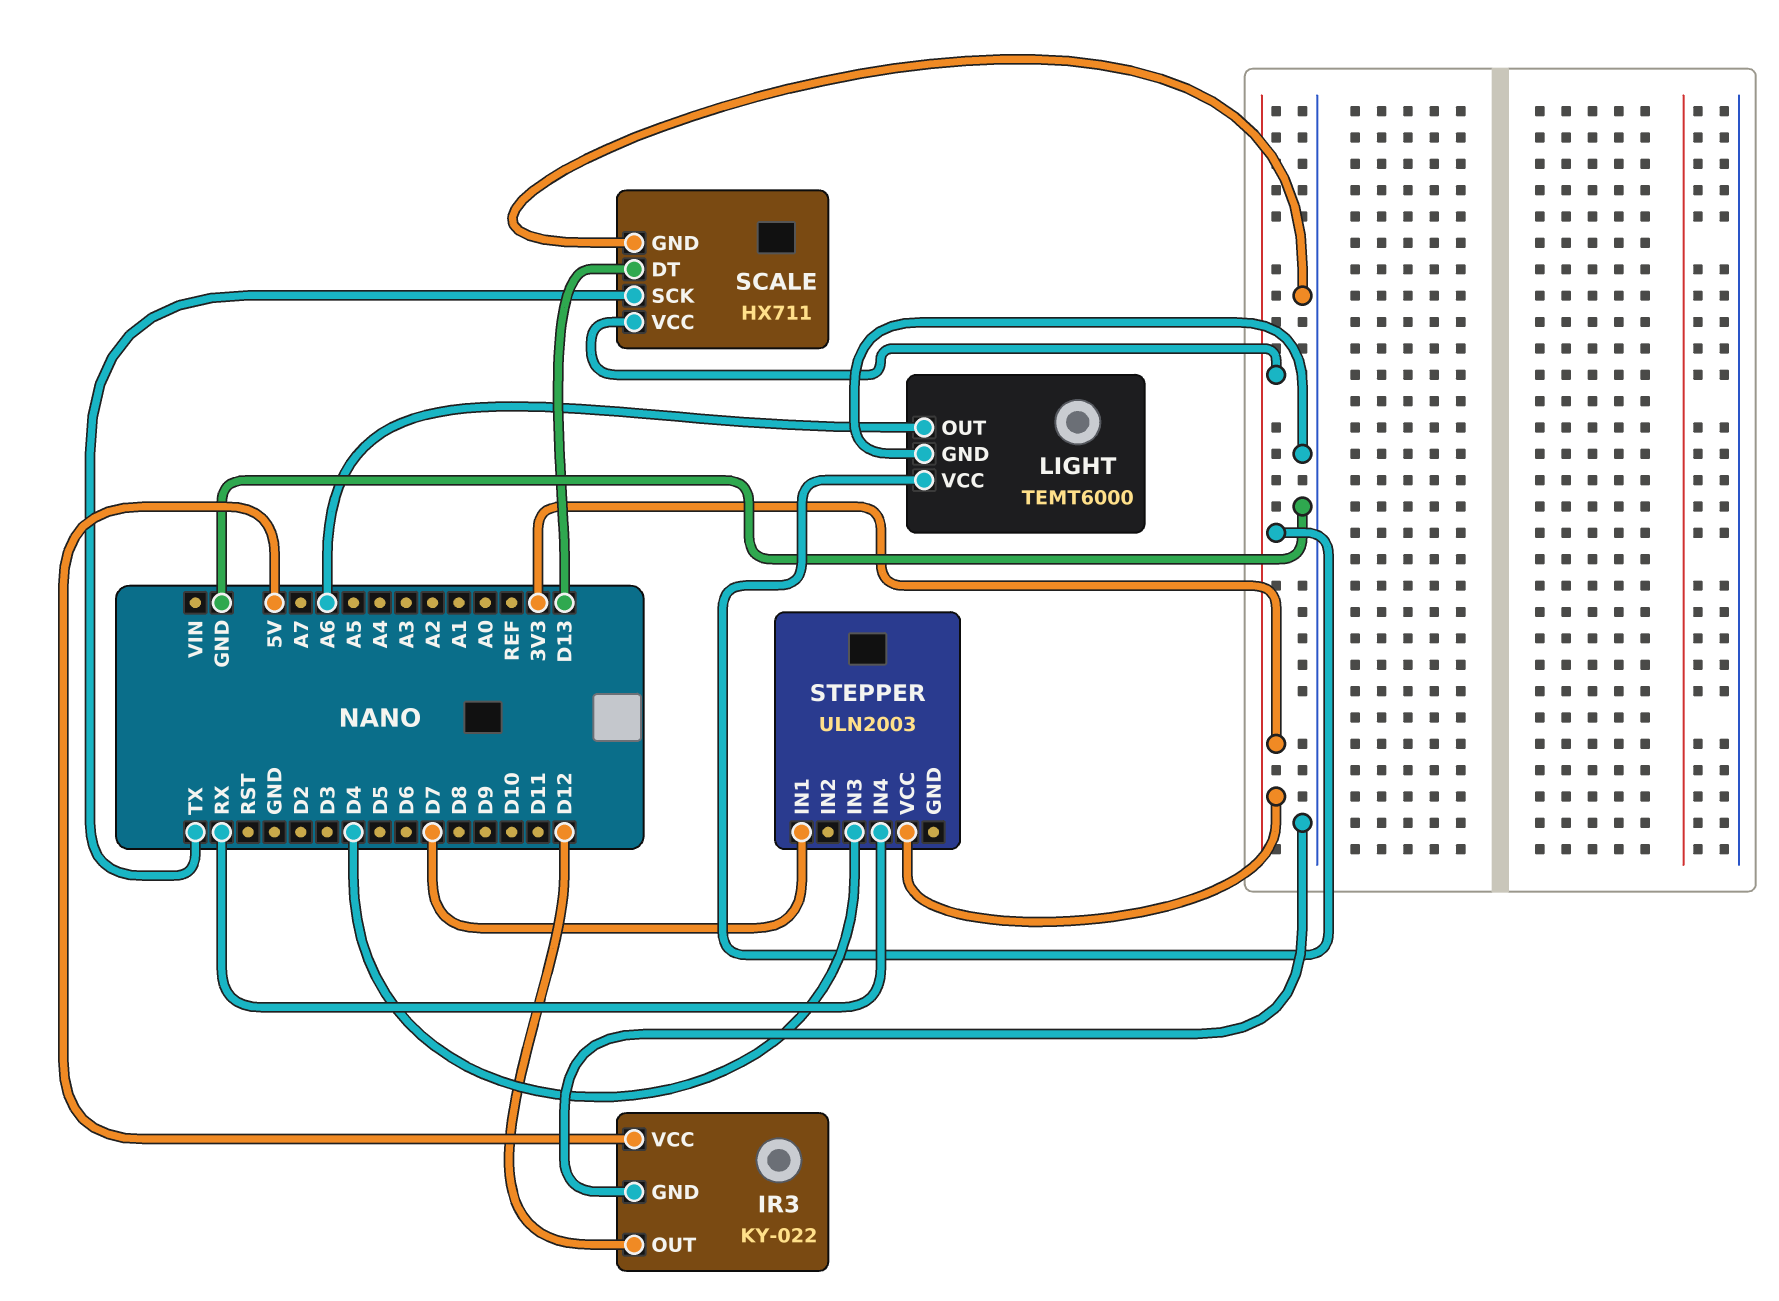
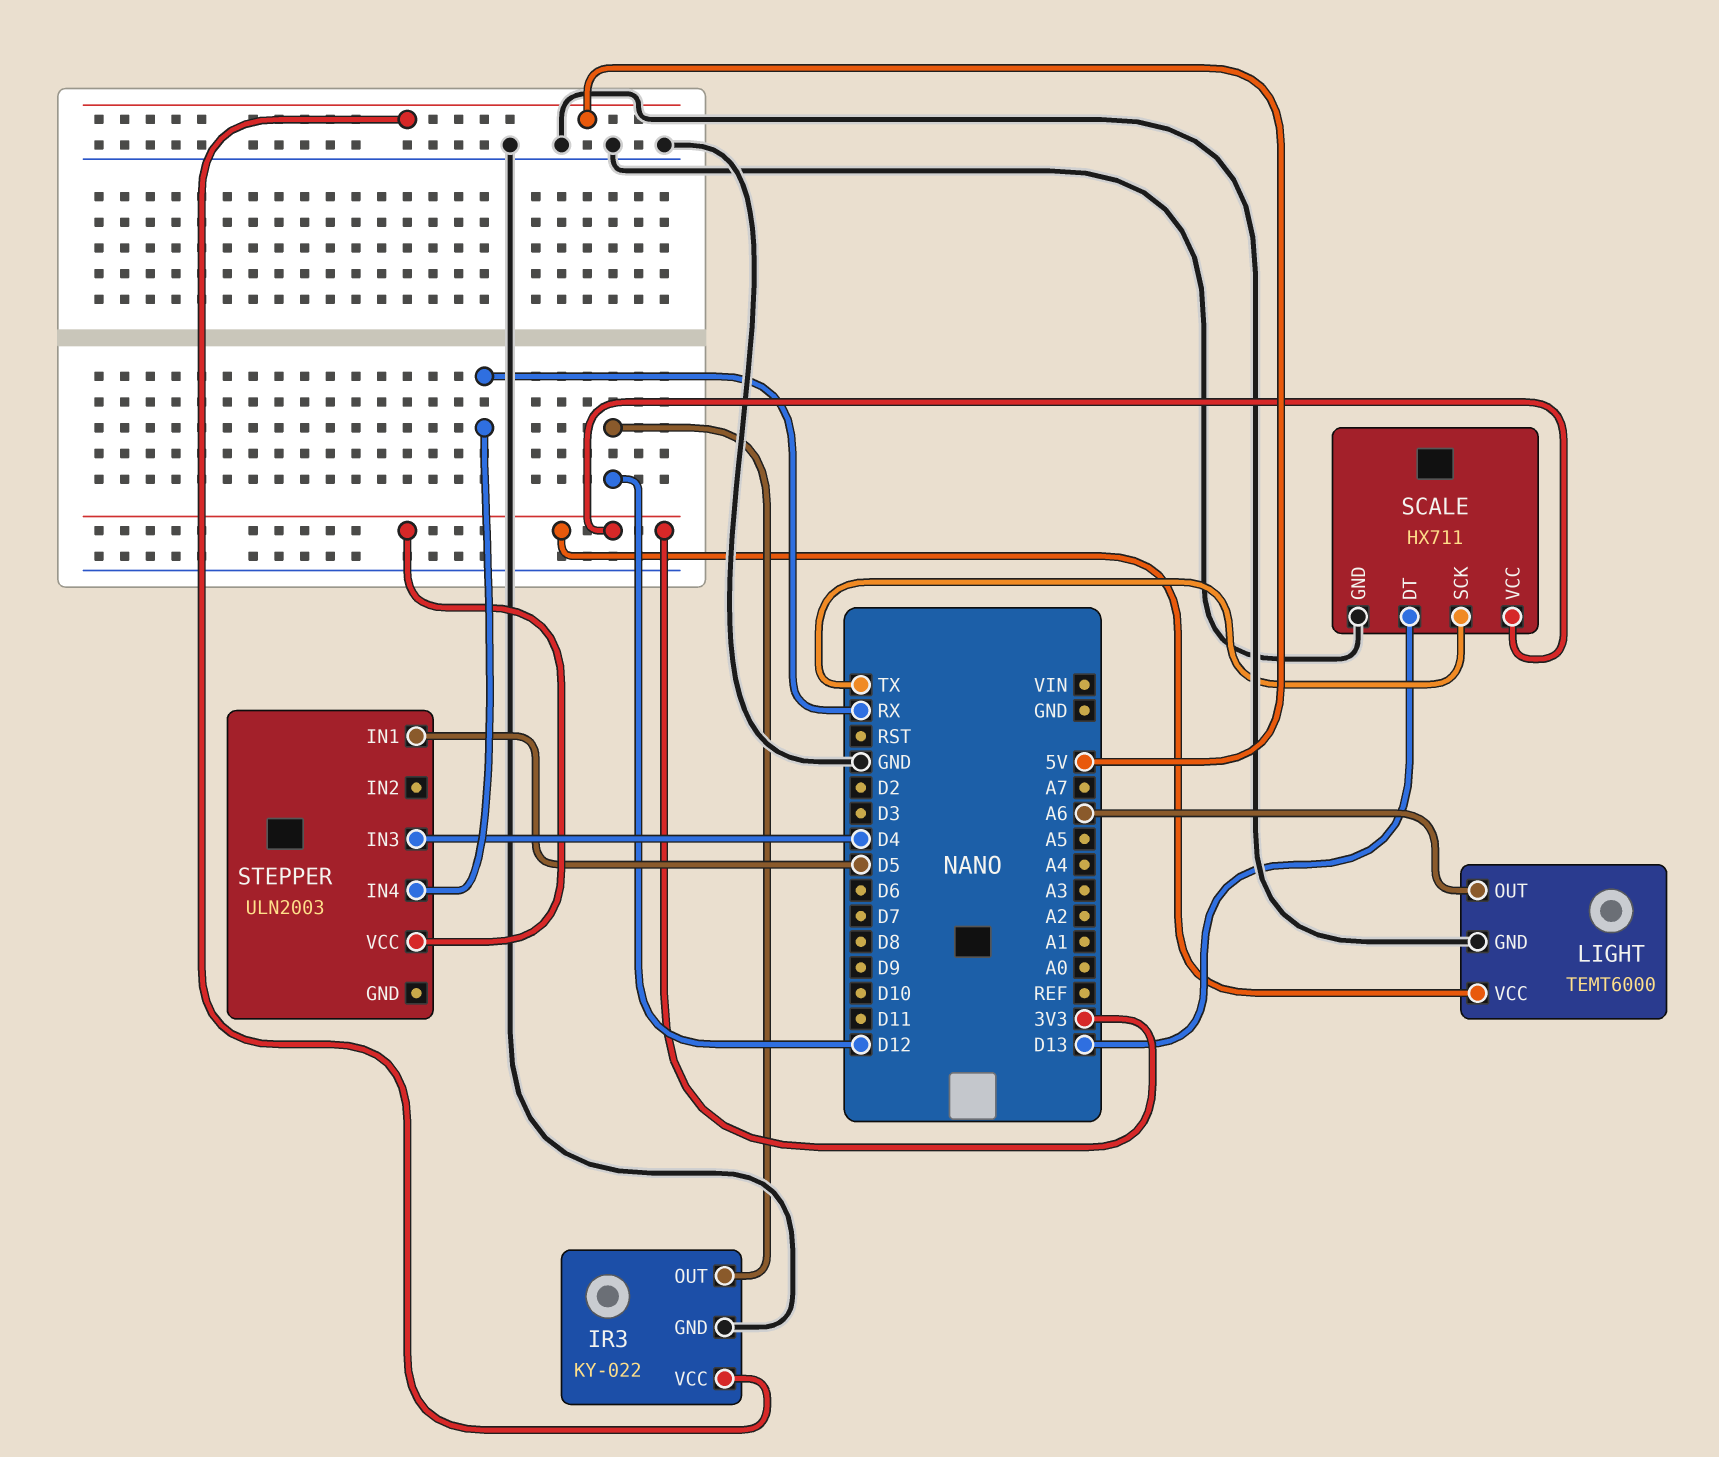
STEPPER pin IN1: D7 -> D5

